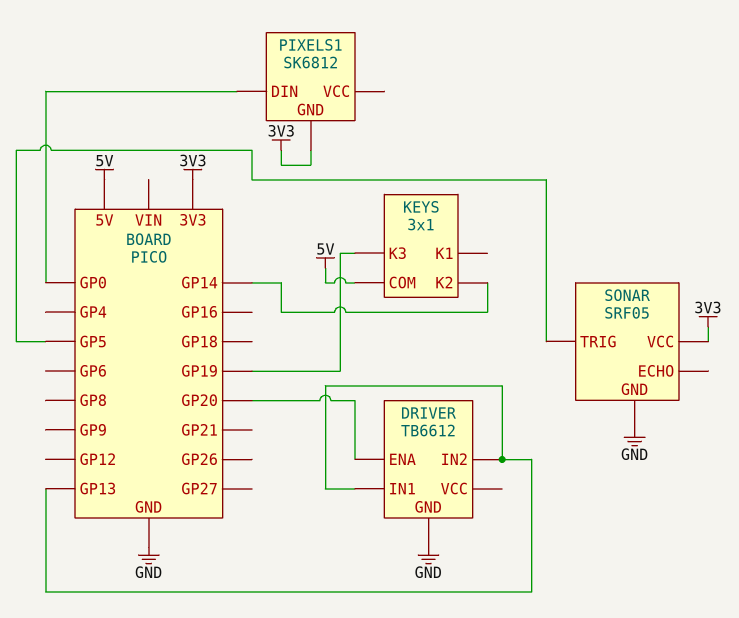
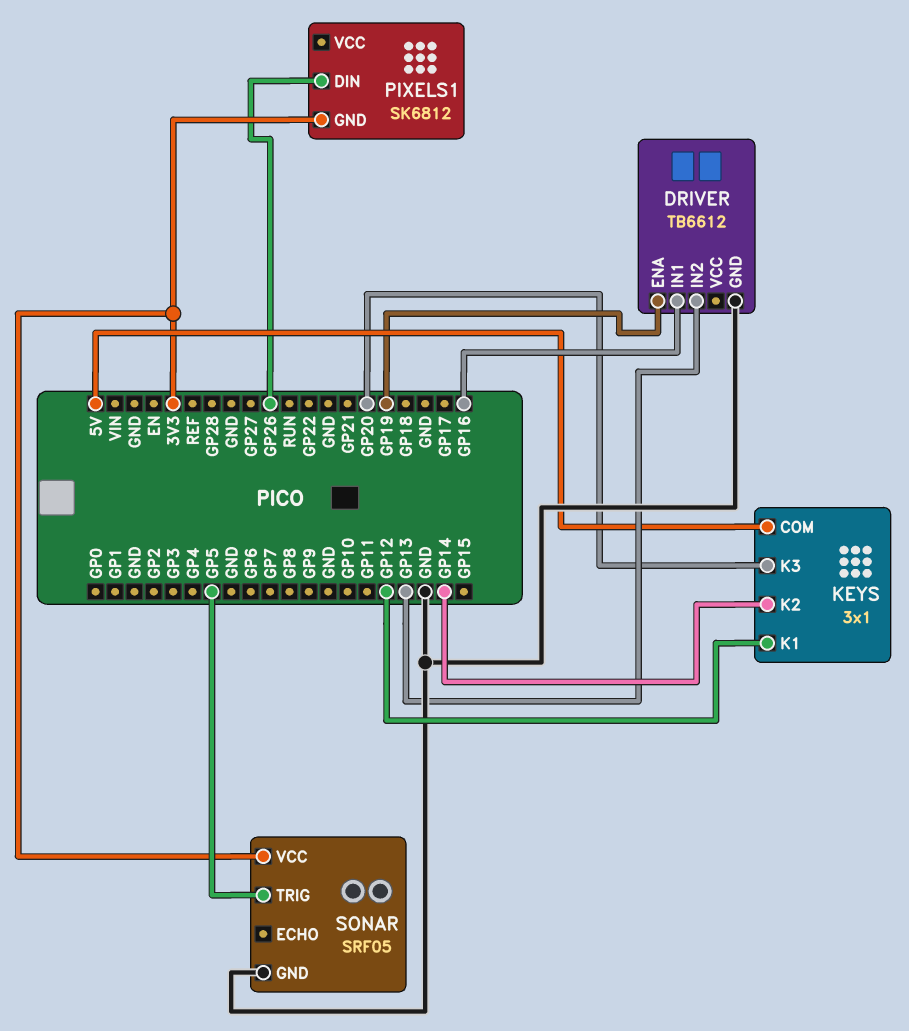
DRIVER pin ENA: GP20 -> GP19
DRIVER pin IN1: GP13 -> GP16
KEYS pin K1: none -> GP12
KEYS pin K3: GP19 -> GP20
PIXELS1 pin DIN: GP0 -> GP26

